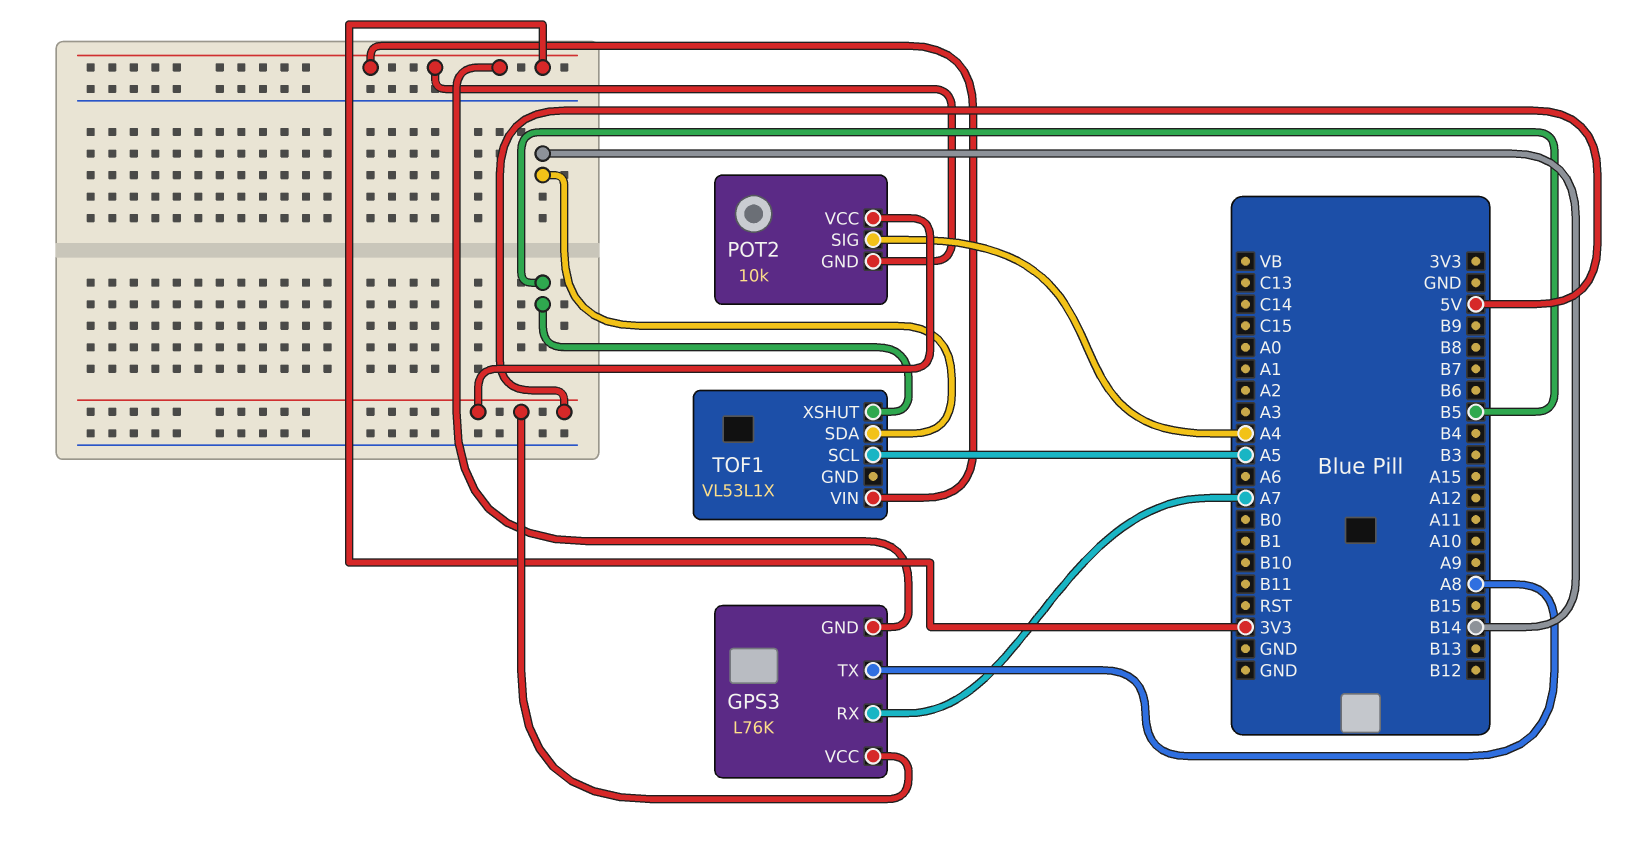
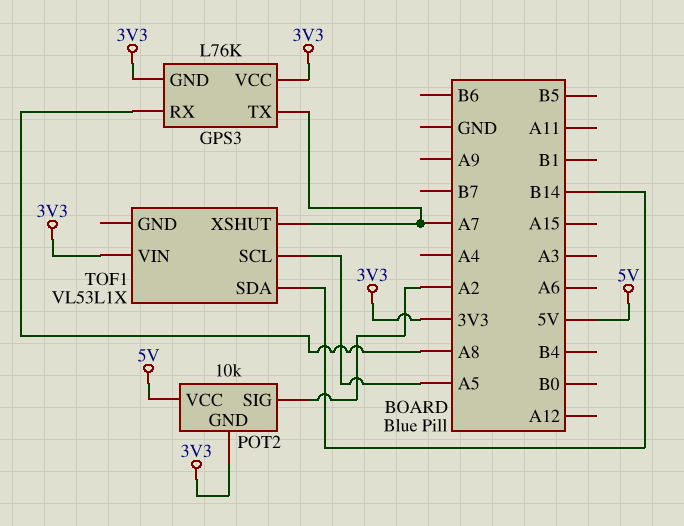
GPS3 pin RX: A7 -> A8
GPS3 pin TX: A8 -> A7
GPS3 pin VCC: 5V -> 3V3
POT2 pin SIG: A4 -> A2
TOF1 pin XSHUT: B5 -> A7

